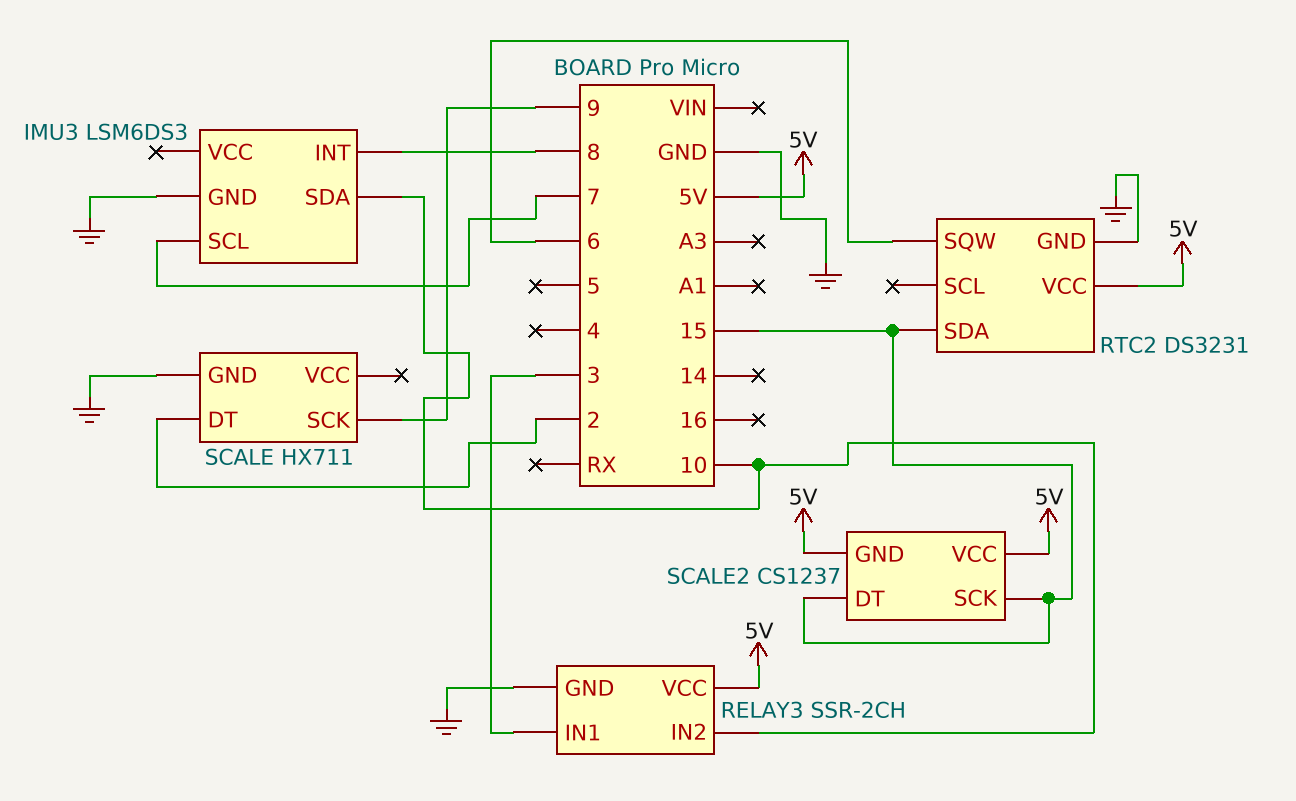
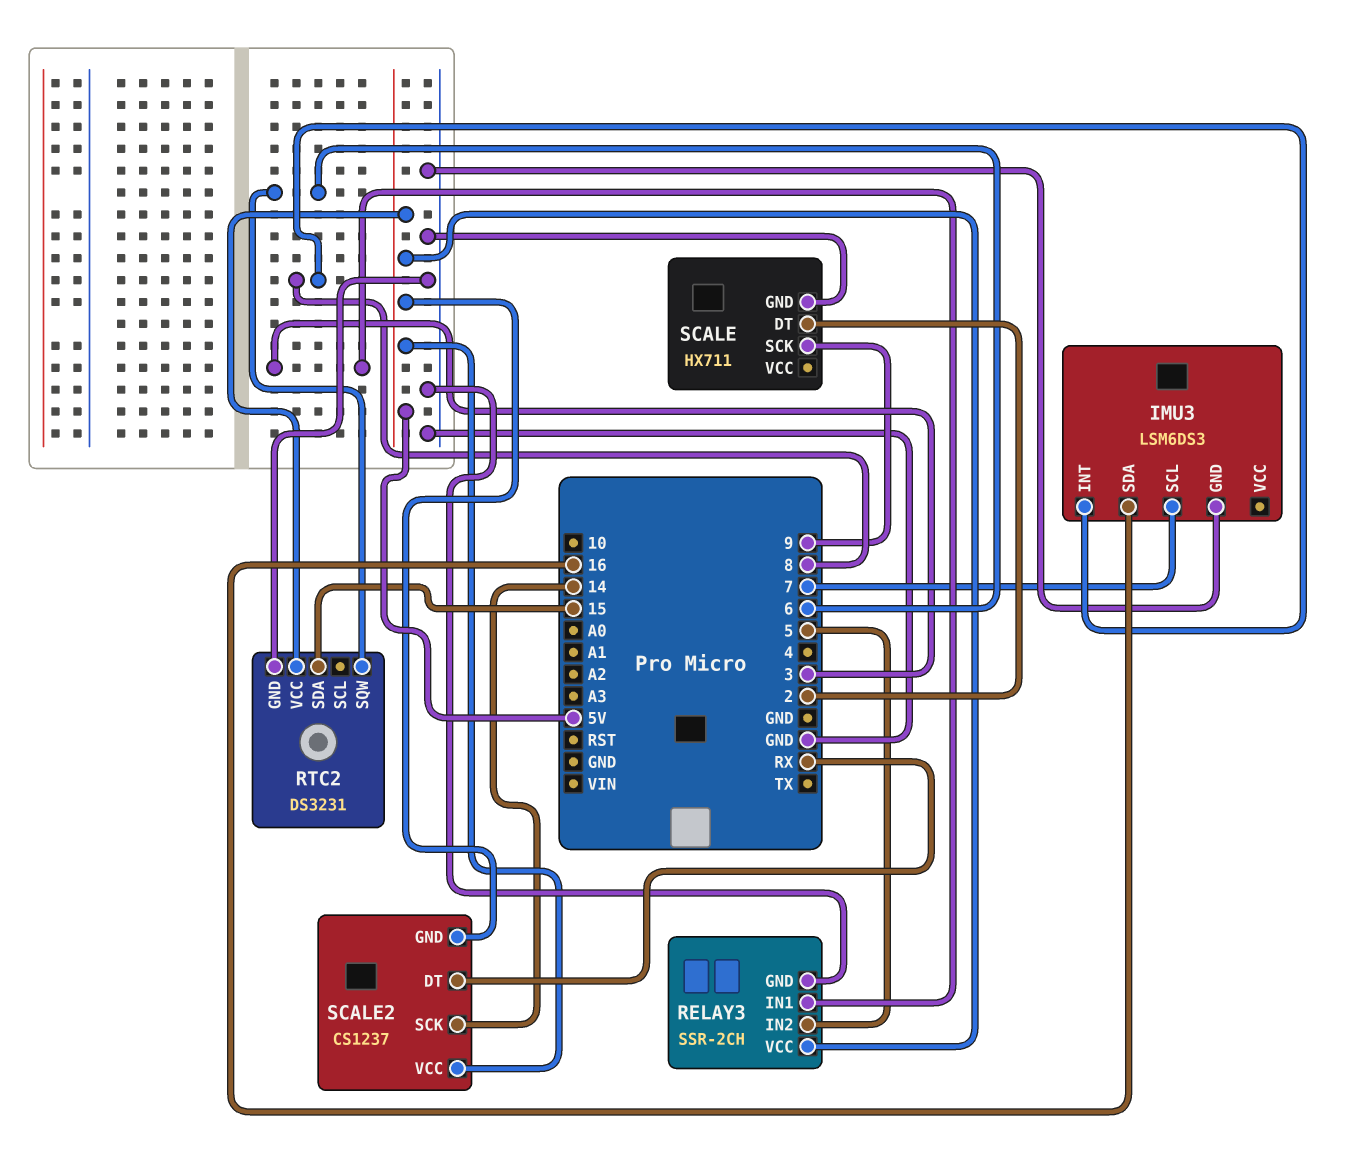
IMU3 pin SDA: 10 -> 16
RELAY3 pin IN2: 10 -> 5
SCALE2 pin DT: 15 -> RX
SCALE2 pin SCK: 15 -> 14

